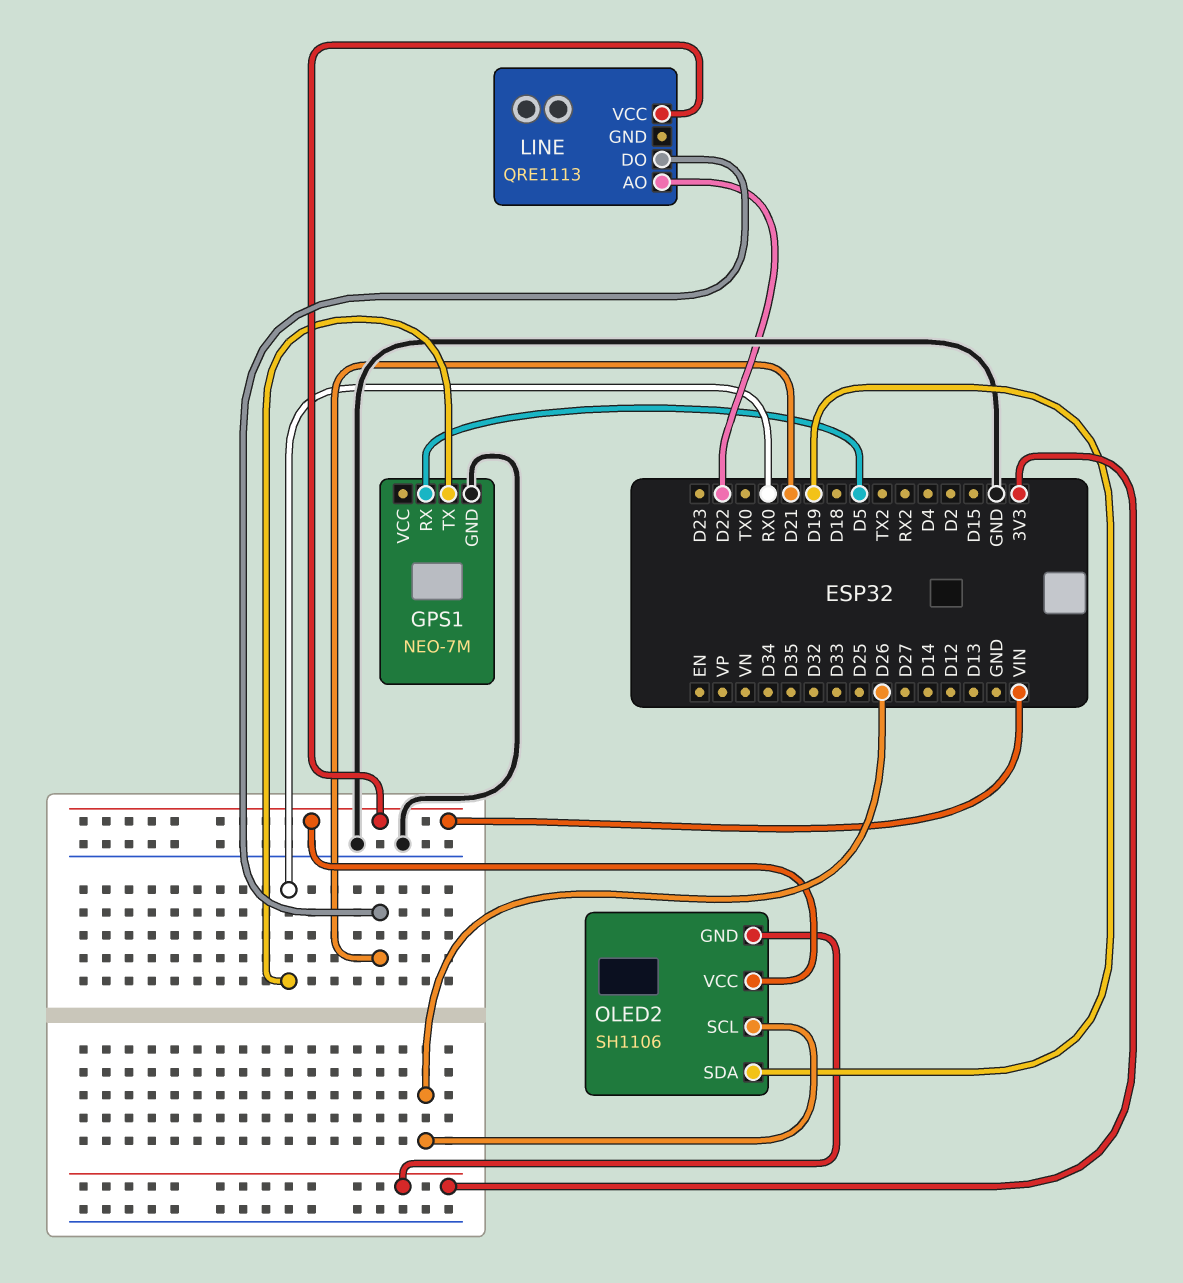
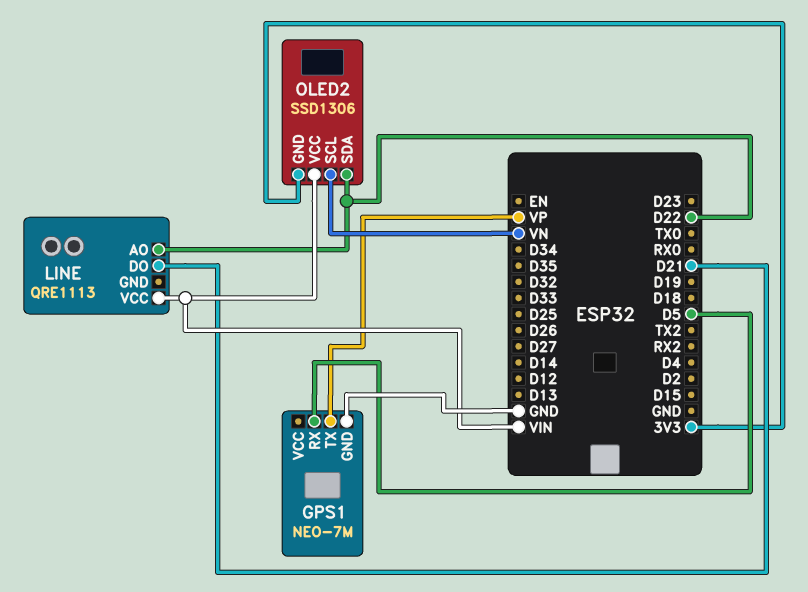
GPS1 pin TX: RX0 -> VP
OLED2: SH1106 -> SSD1306
OLED2 pin SCL: D26 -> VN
OLED2 pin SDA: D19 -> D22

